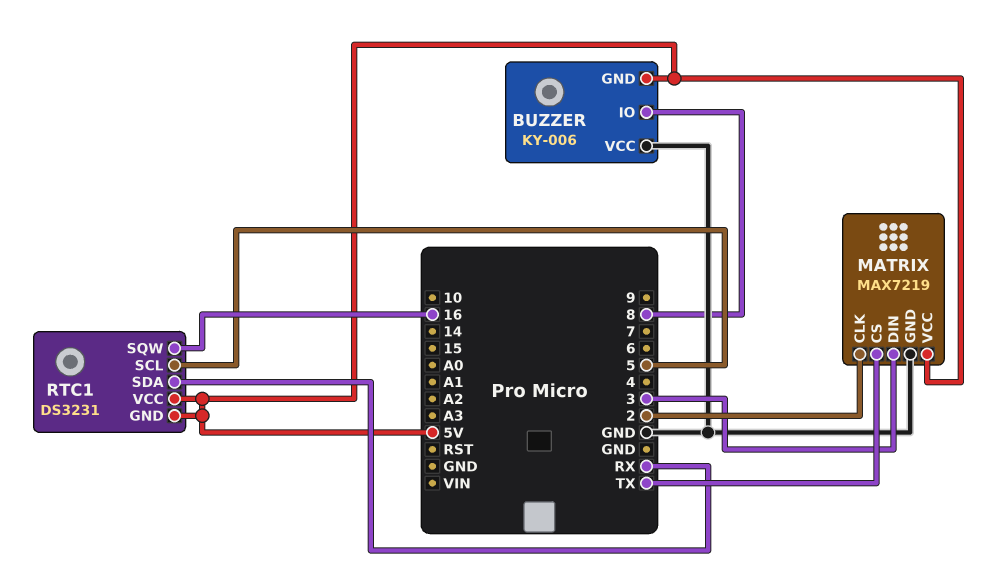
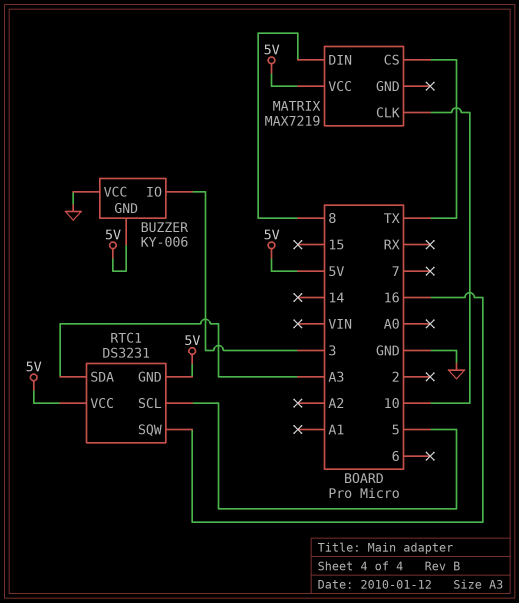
BUZZER pin IO: 8 -> 3
MATRIX pin CLK: 2 -> 10
MATRIX pin DIN: 3 -> 8
MATRIX pin GND: GND -> none
RTC1 pin SDA: RX -> A3

